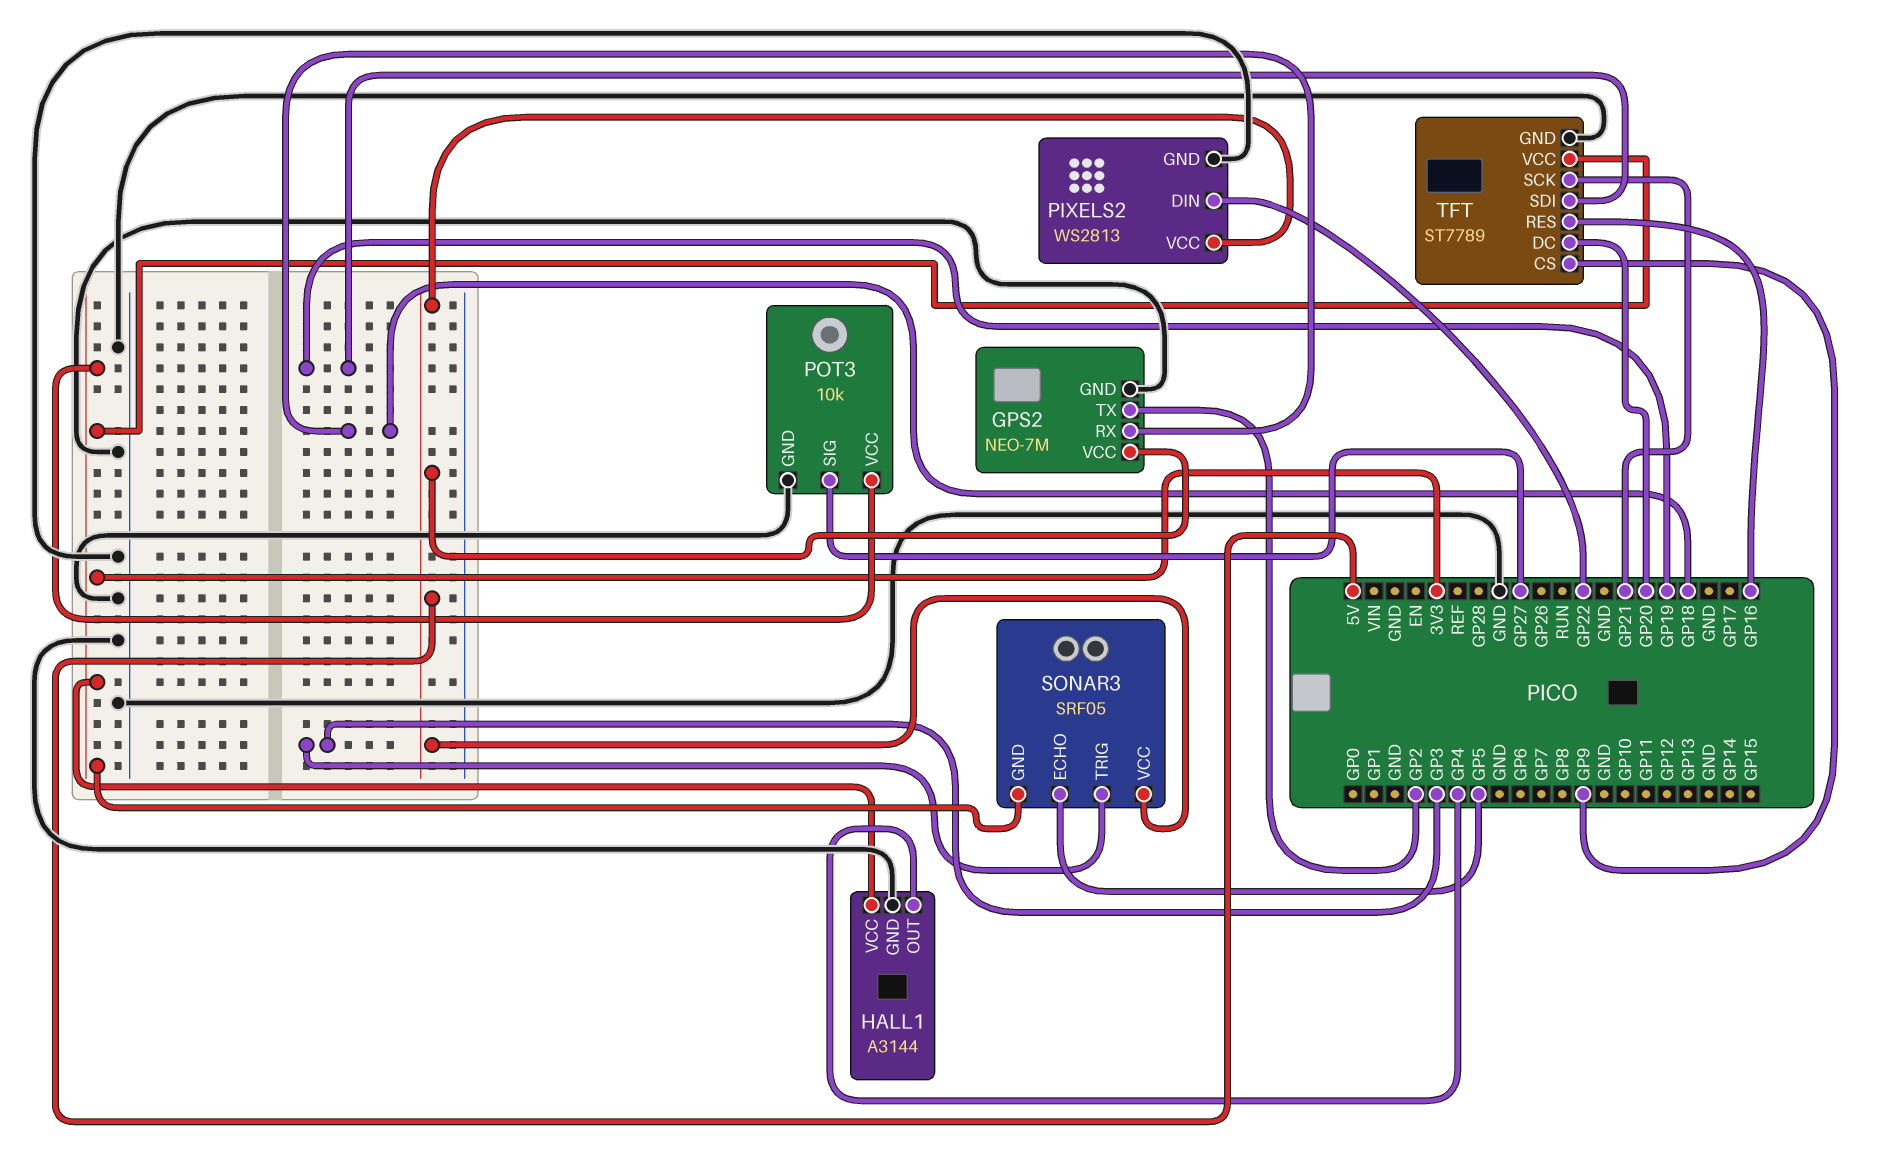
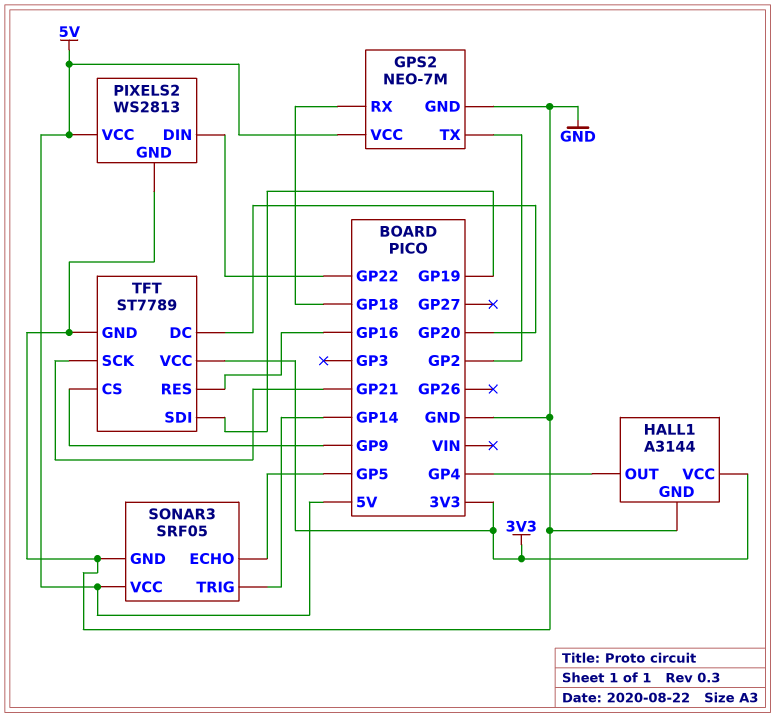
POT3: 10k -> none
POT3 pin GND: GND -> none
POT3 pin SIG: GP27 -> none
POT3 pin VCC: 3V3 -> none
SONAR3 pin GND: 3V3 -> GND
SONAR3 pin TRIG: GP3 -> GP14

